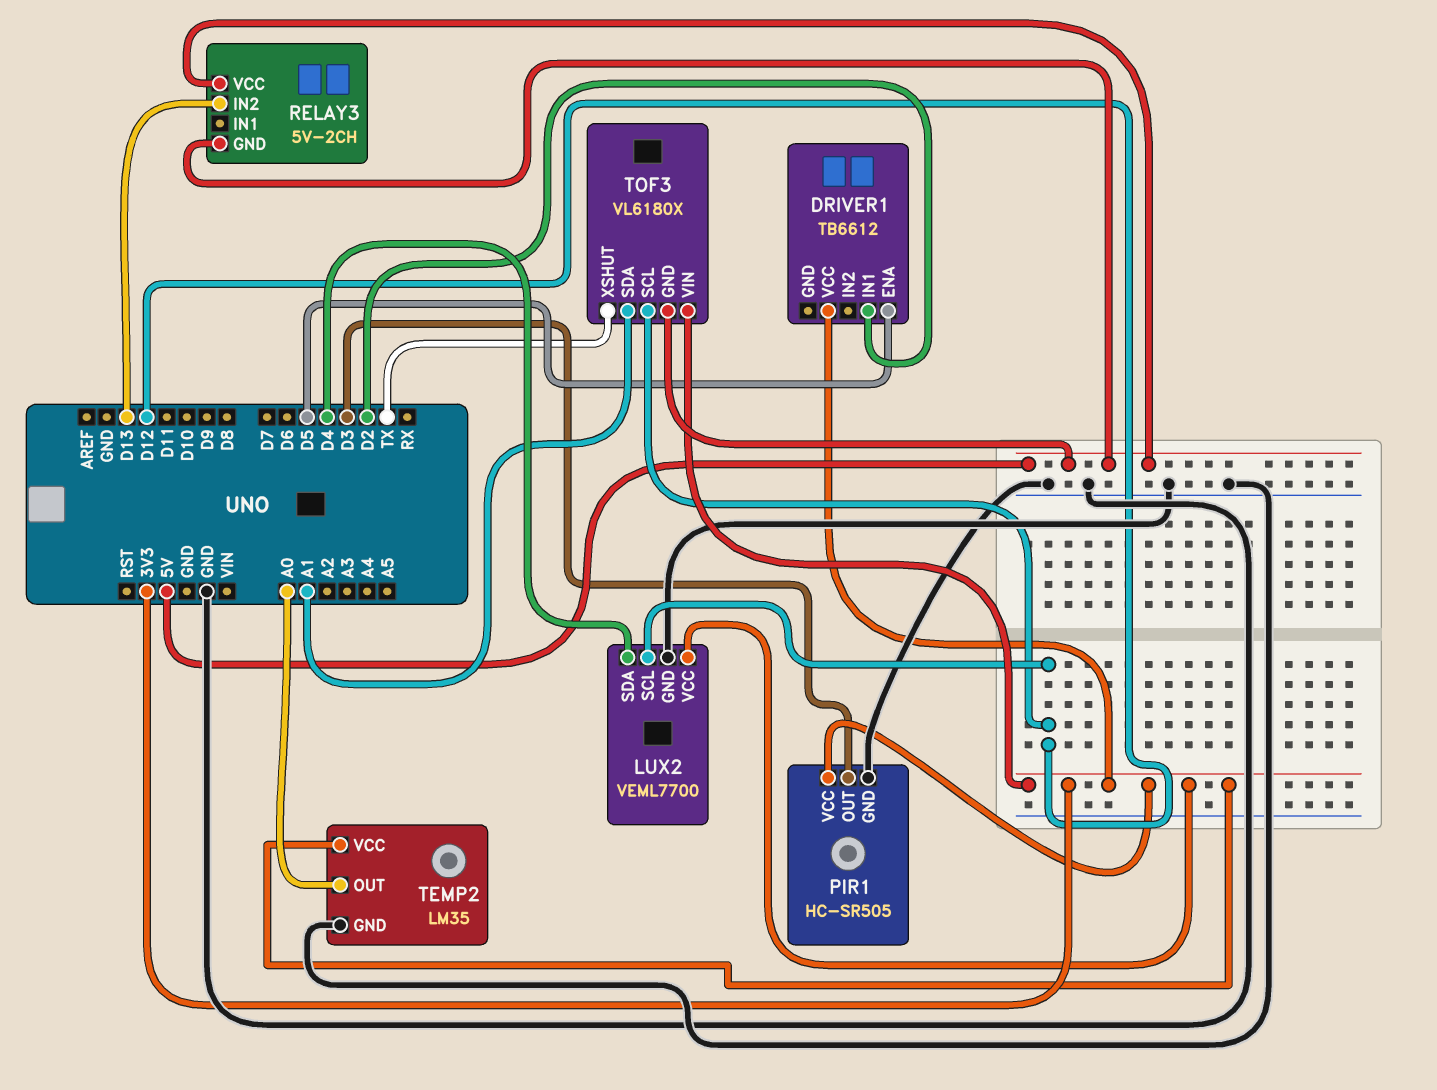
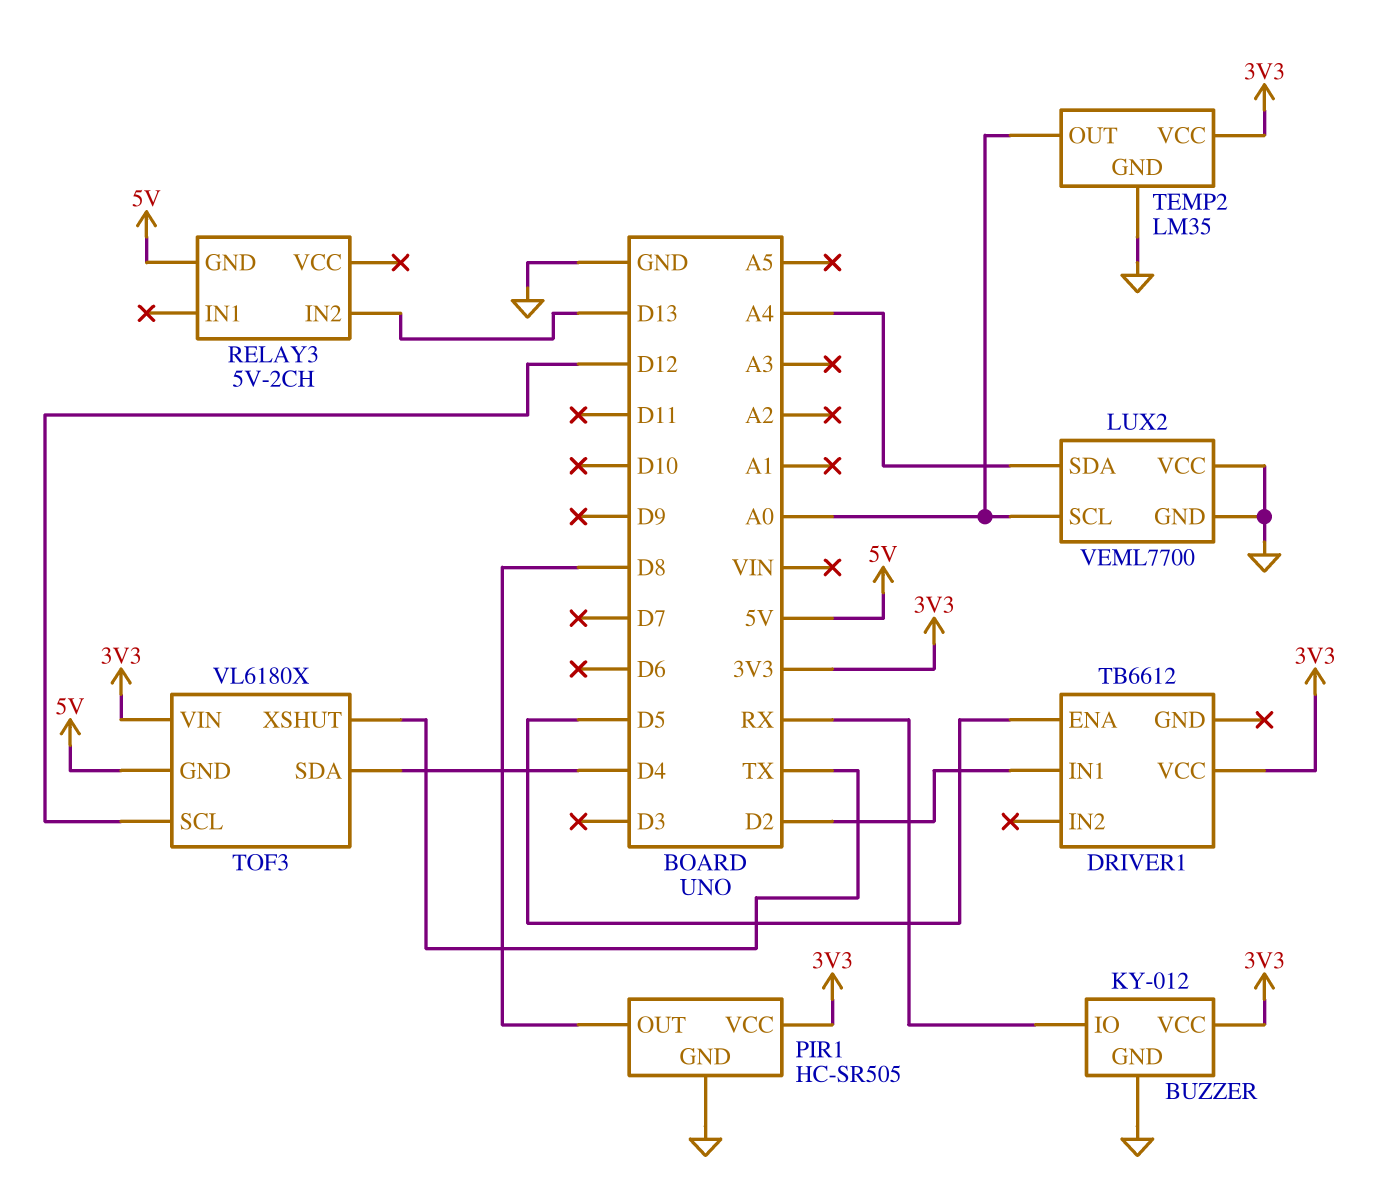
BUZZER: none -> KY-012
BUZZER pin GND: none -> GND
BUZZER pin IO: none -> RX
BUZZER pin VCC: none -> 3V3
LUX2 pin SCL: D12 -> A0
LUX2 pin SDA: D4 -> A4
LUX2 pin VCC: 3V3 -> GND
PIR1 pin OUT: D3 -> D8
RELAY3 pin VCC: 5V -> none
TOF3 pin SDA: A1 -> D4

